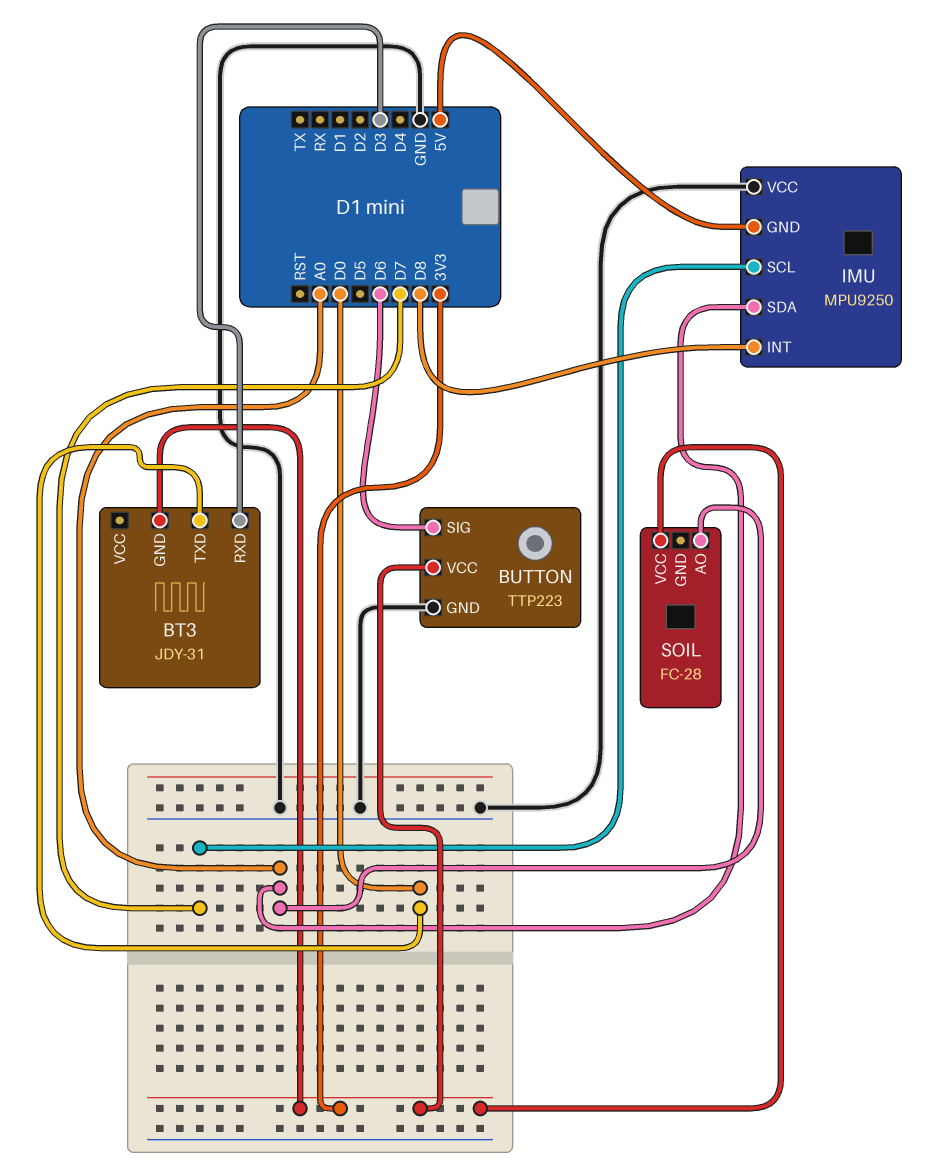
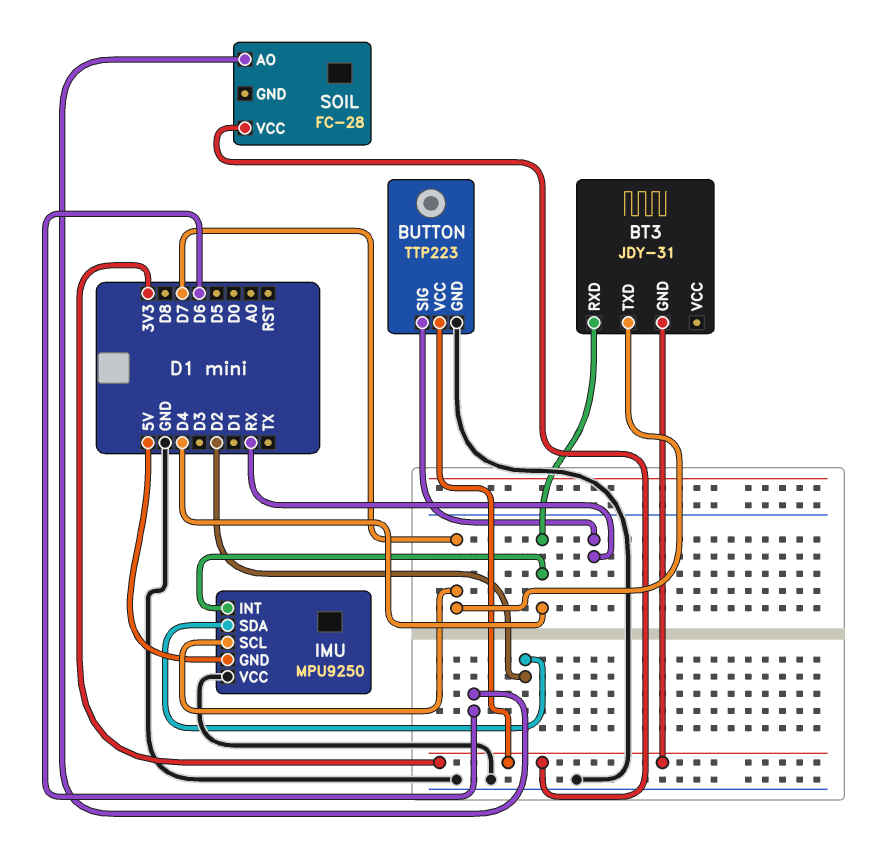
BT3 pin RXD: D3 -> D4
BT3 pin TXD: D0 -> D7
BUTTON pin SIG: D6 -> RX
IMU pin INT: D8 -> D4
IMU pin SDA: A0 -> D2
SOIL pin AO: A0 -> D6

